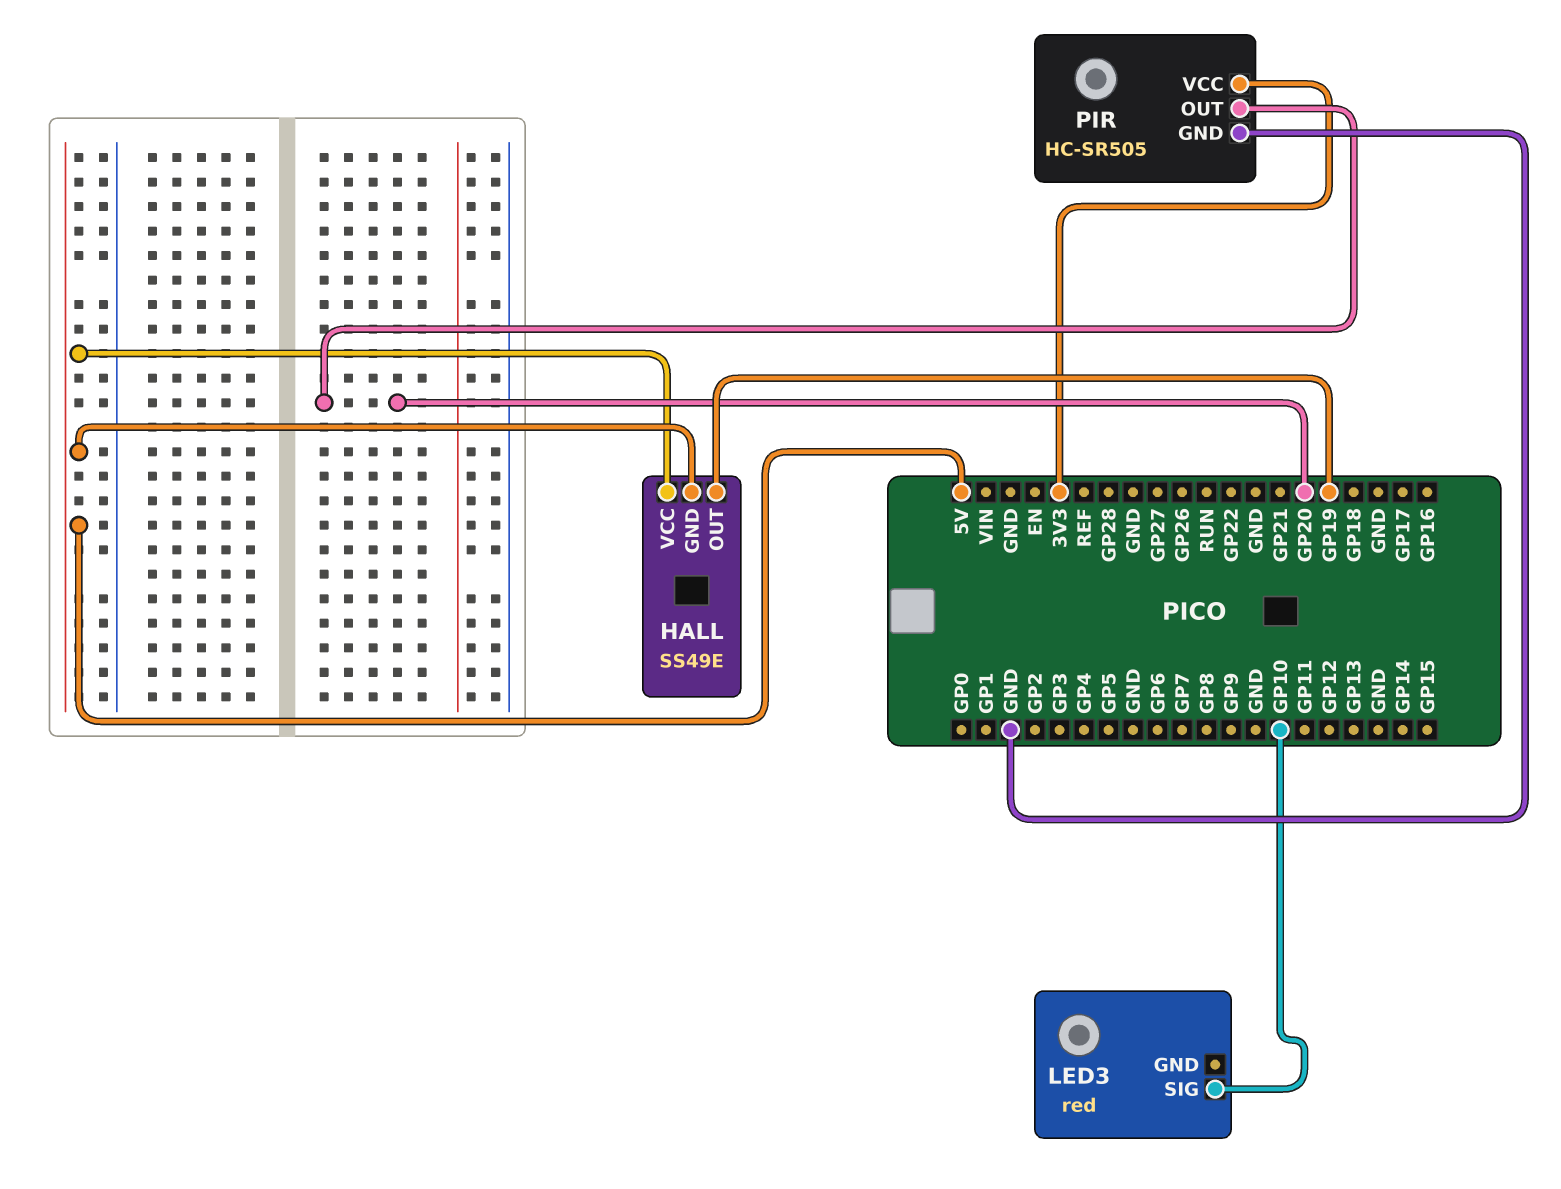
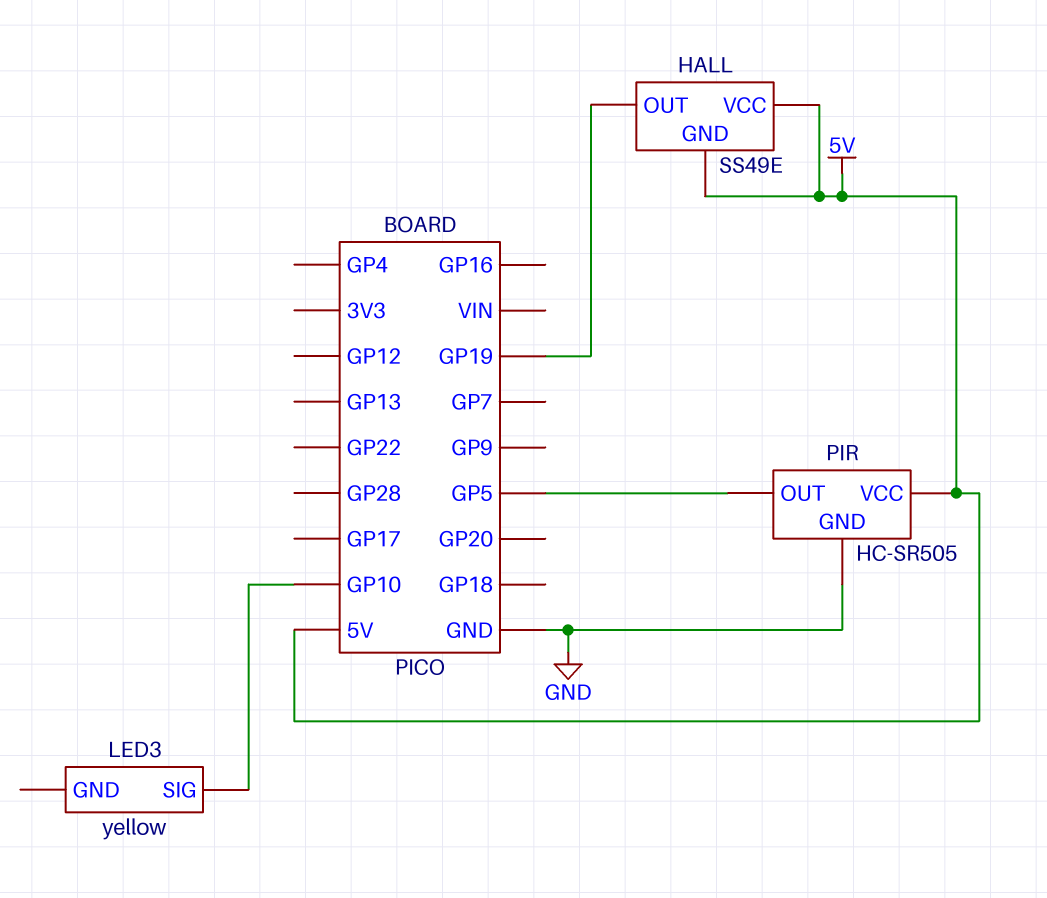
LED3: red -> yellow
PIR pin OUT: GP20 -> GP5
PIR pin VCC: 3V3 -> 5V

